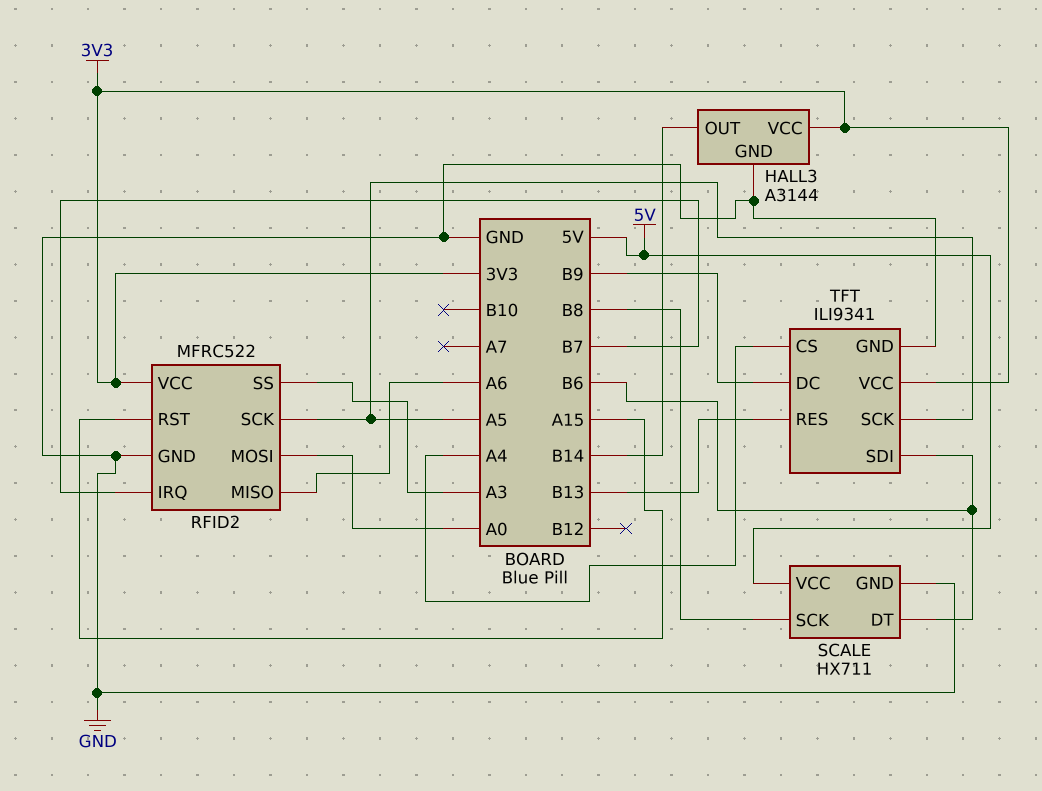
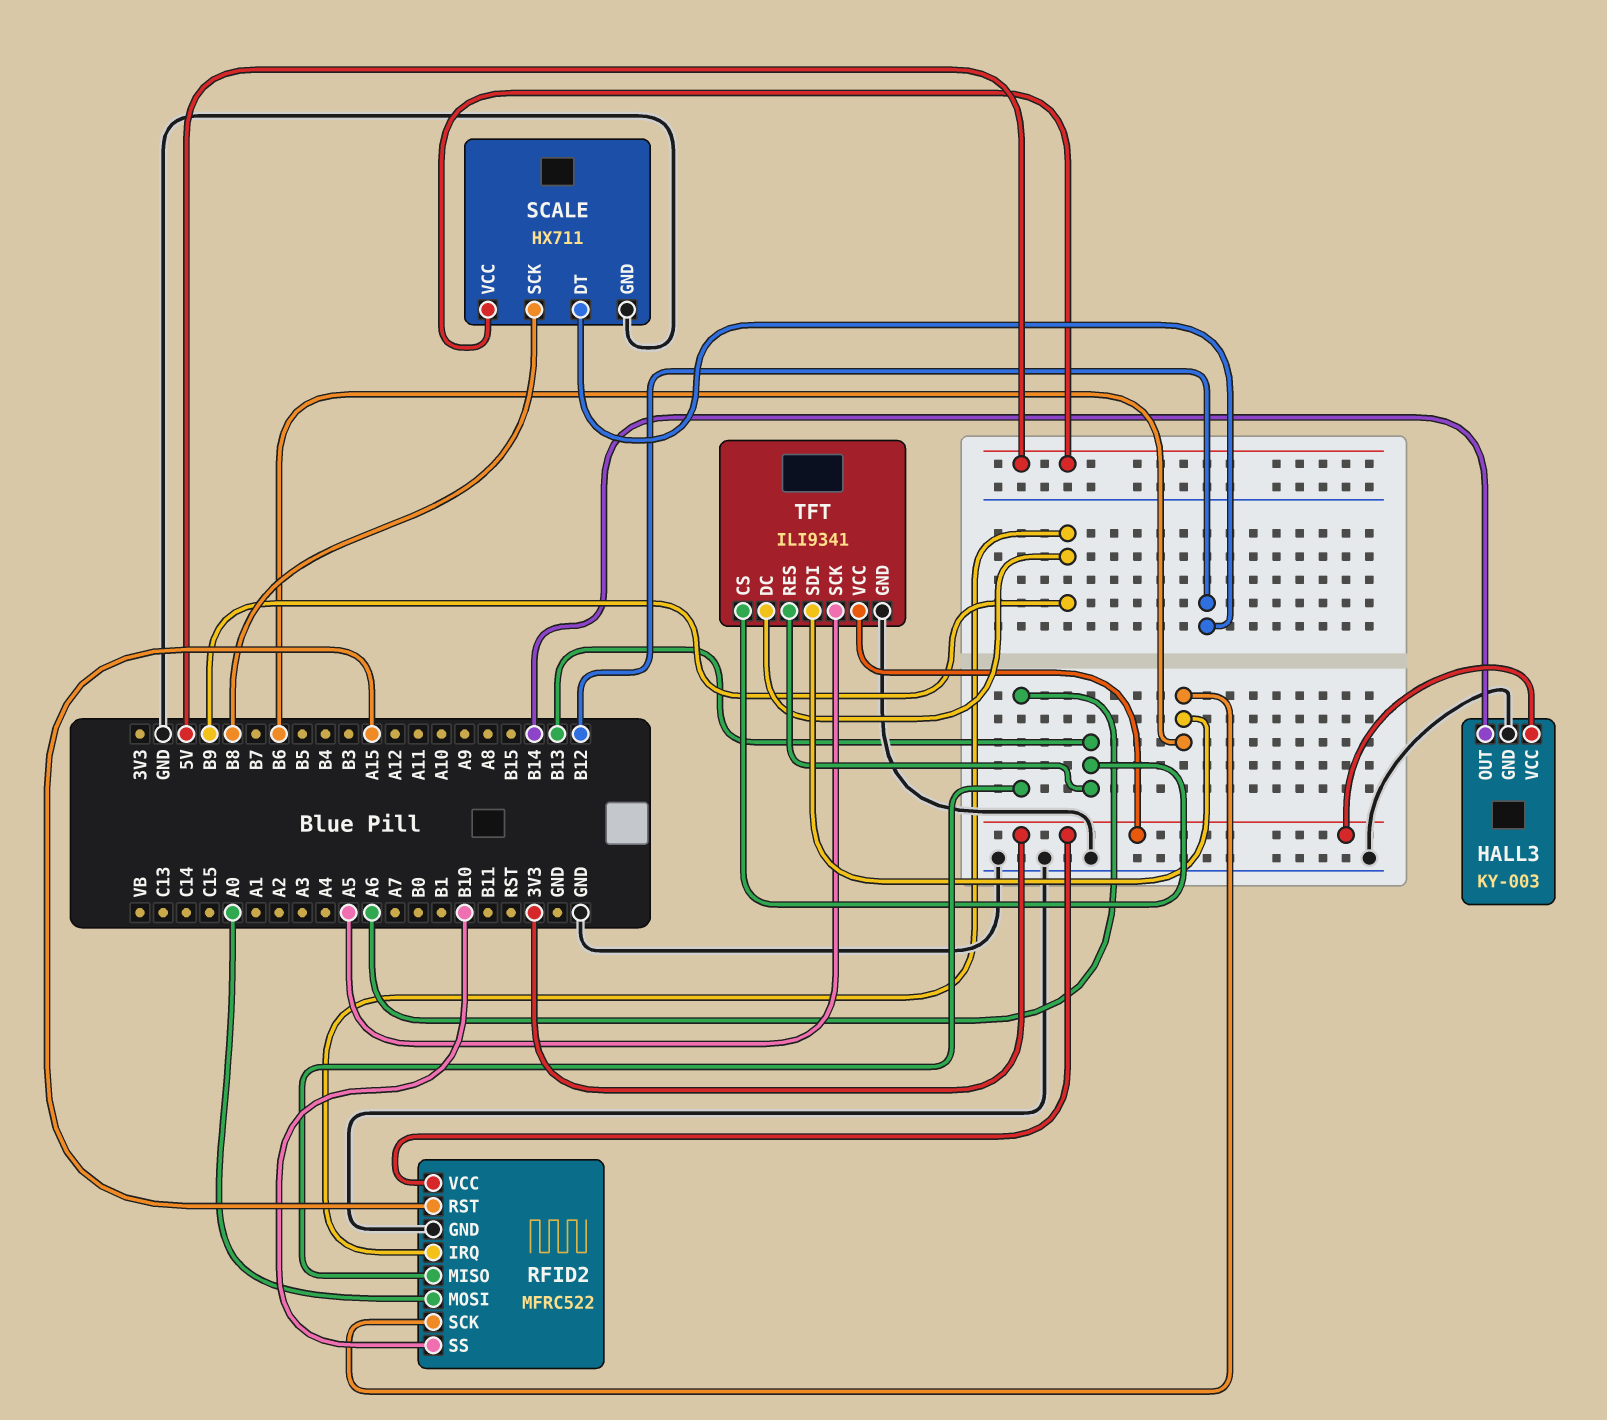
HALL3: A3144 -> KY-003
RFID2 pin IRQ: B7 -> B9
RFID2 pin SCK: A5 -> B6
RFID2 pin SS: A3 -> B10
SCALE pin DT: B6 -> B12
TFT pin CS: A4 -> B13

